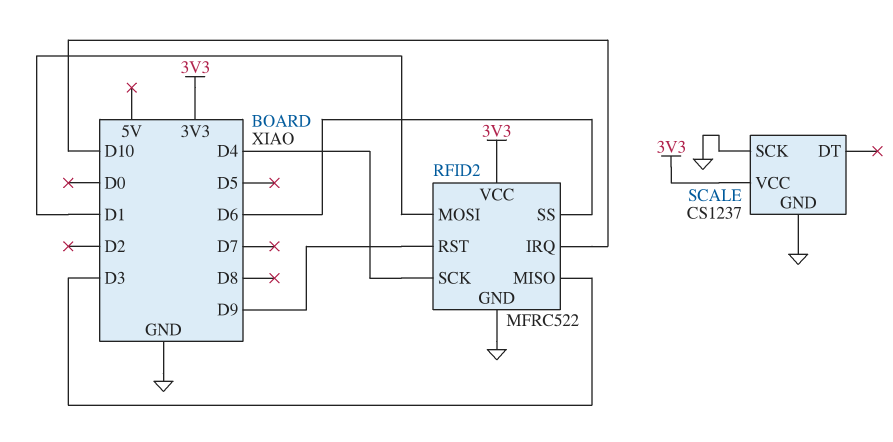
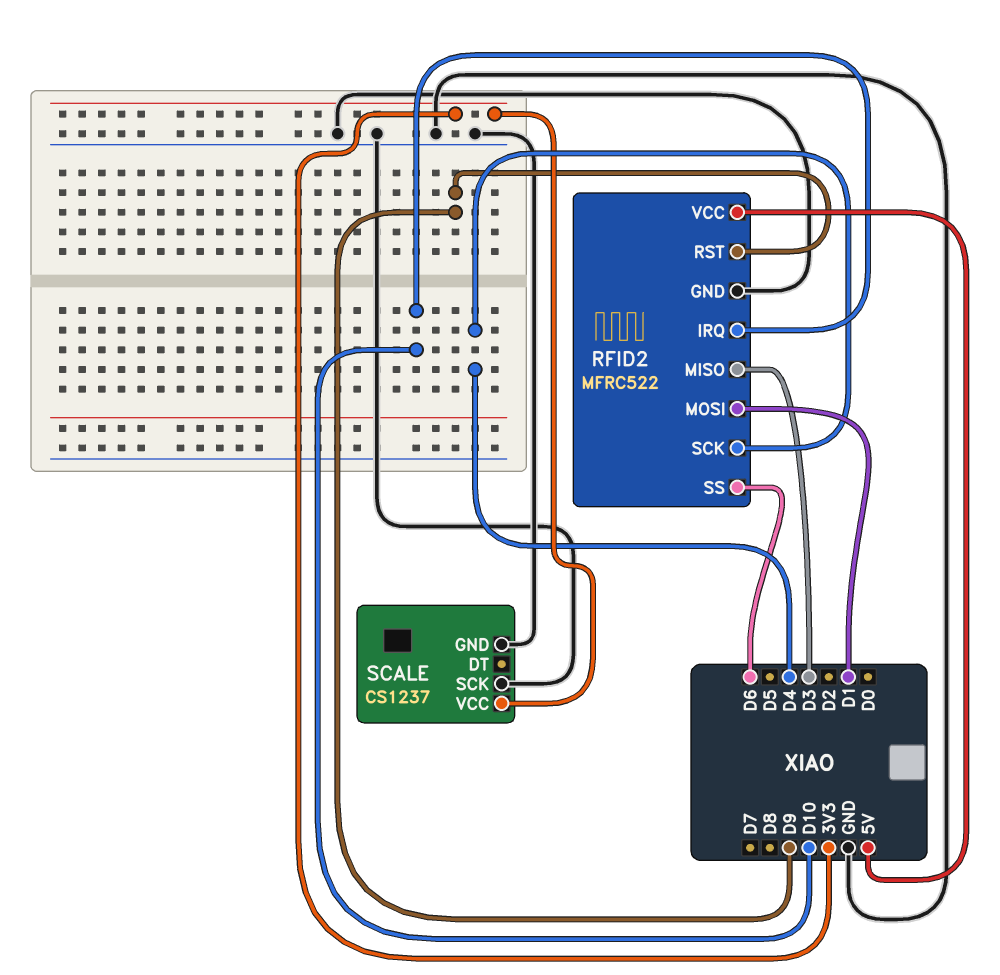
RFID2 pin VCC: 3V3 -> 5V

